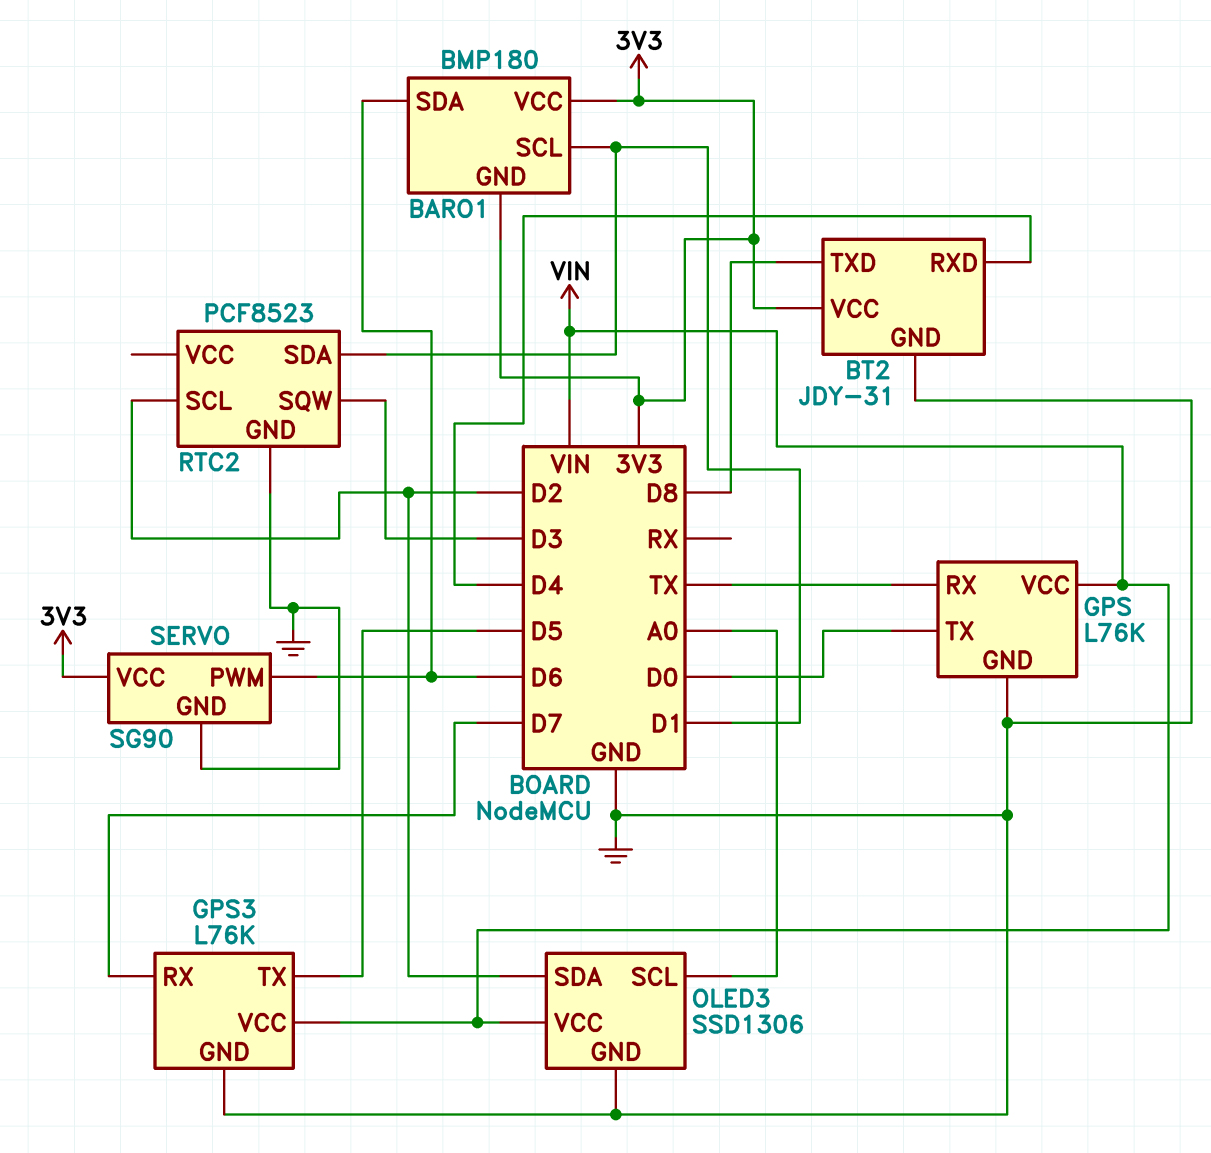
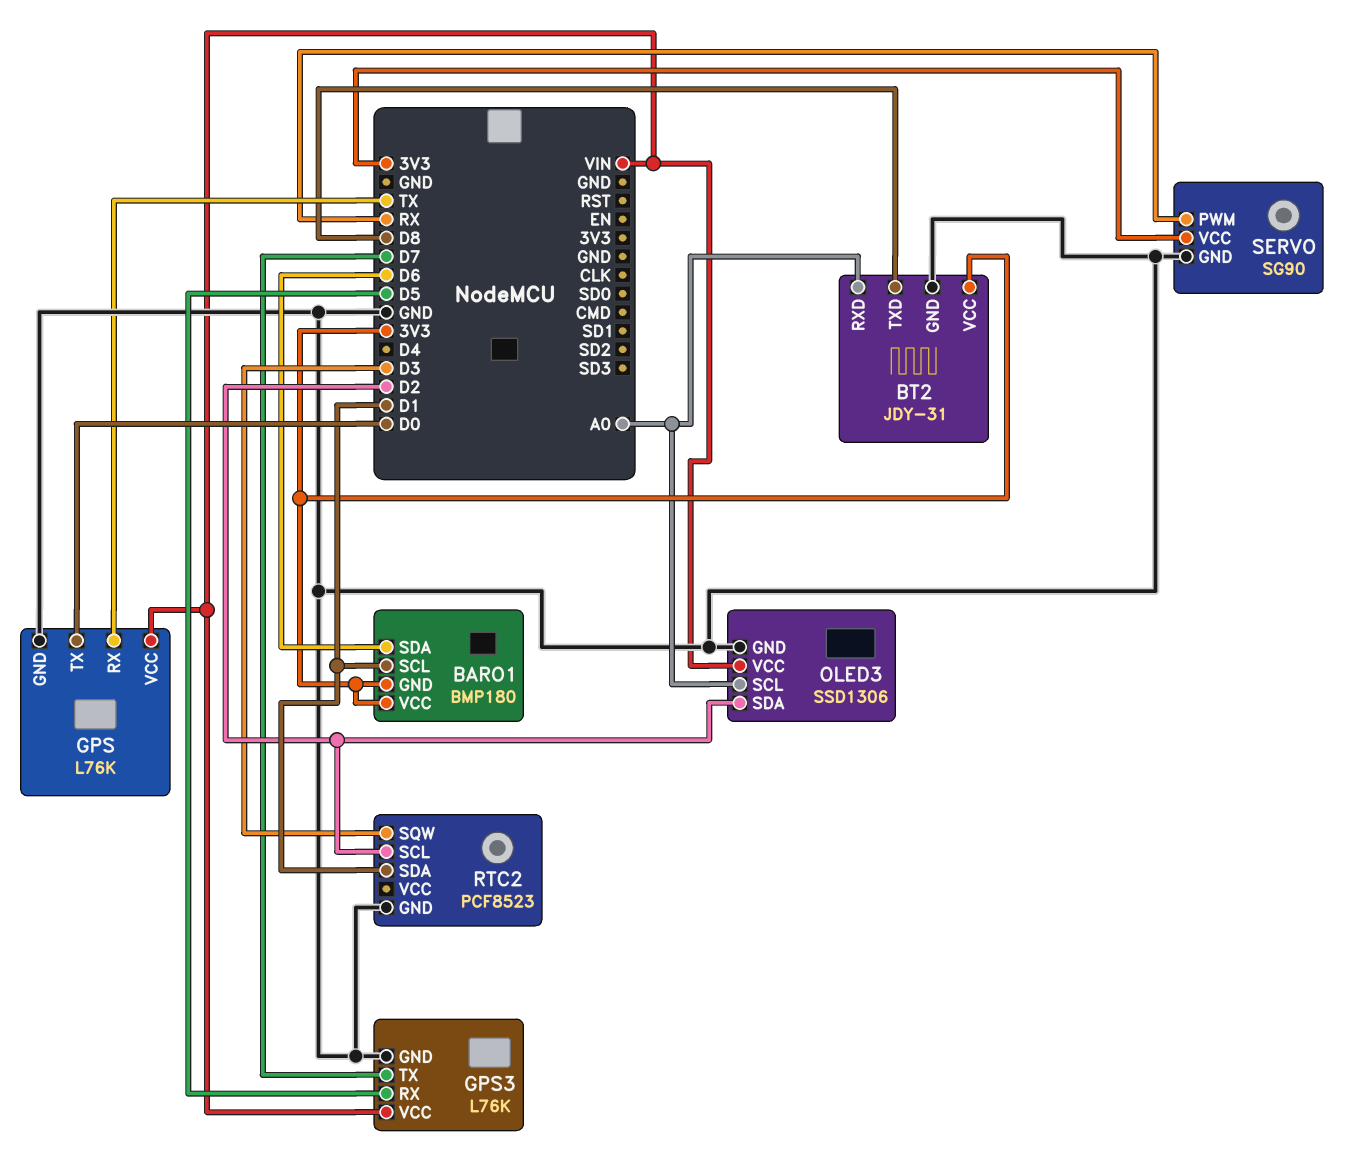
BT2 pin RXD: D4 -> A0
GPS3 pin RX: D7 -> D5
GPS3 pin TX: D5 -> D7
SERVO pin PWM: D6 -> RX

